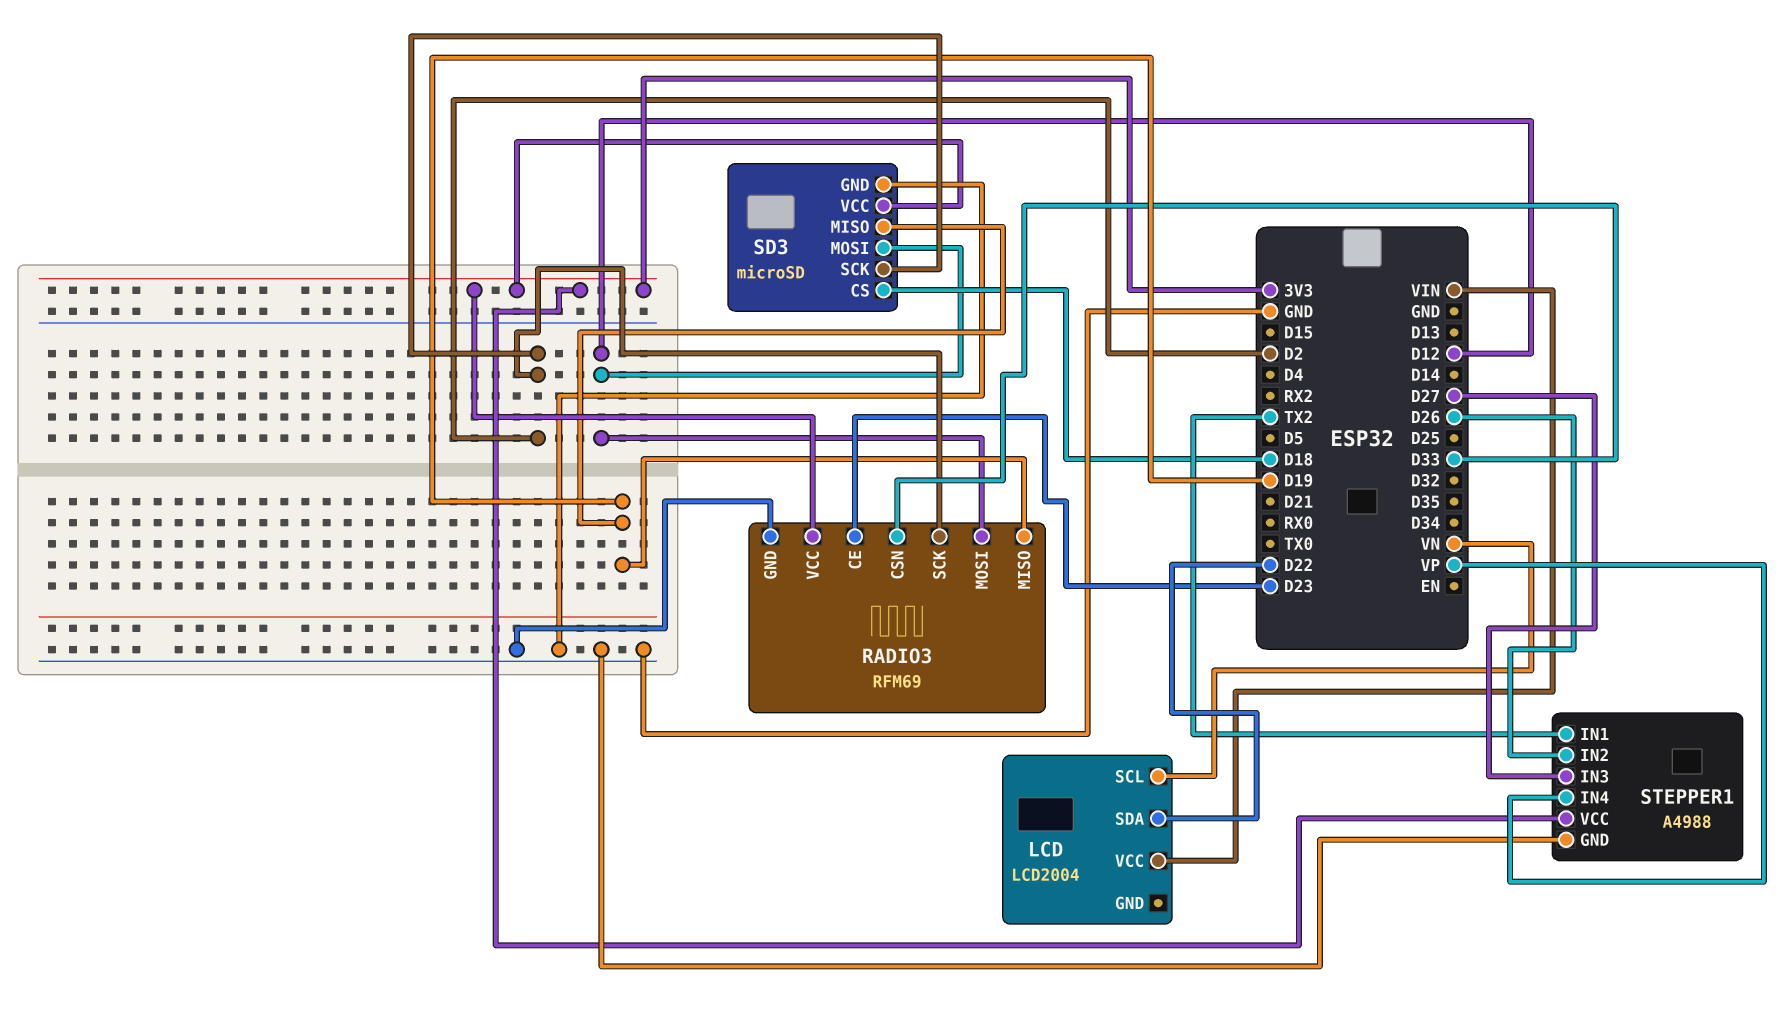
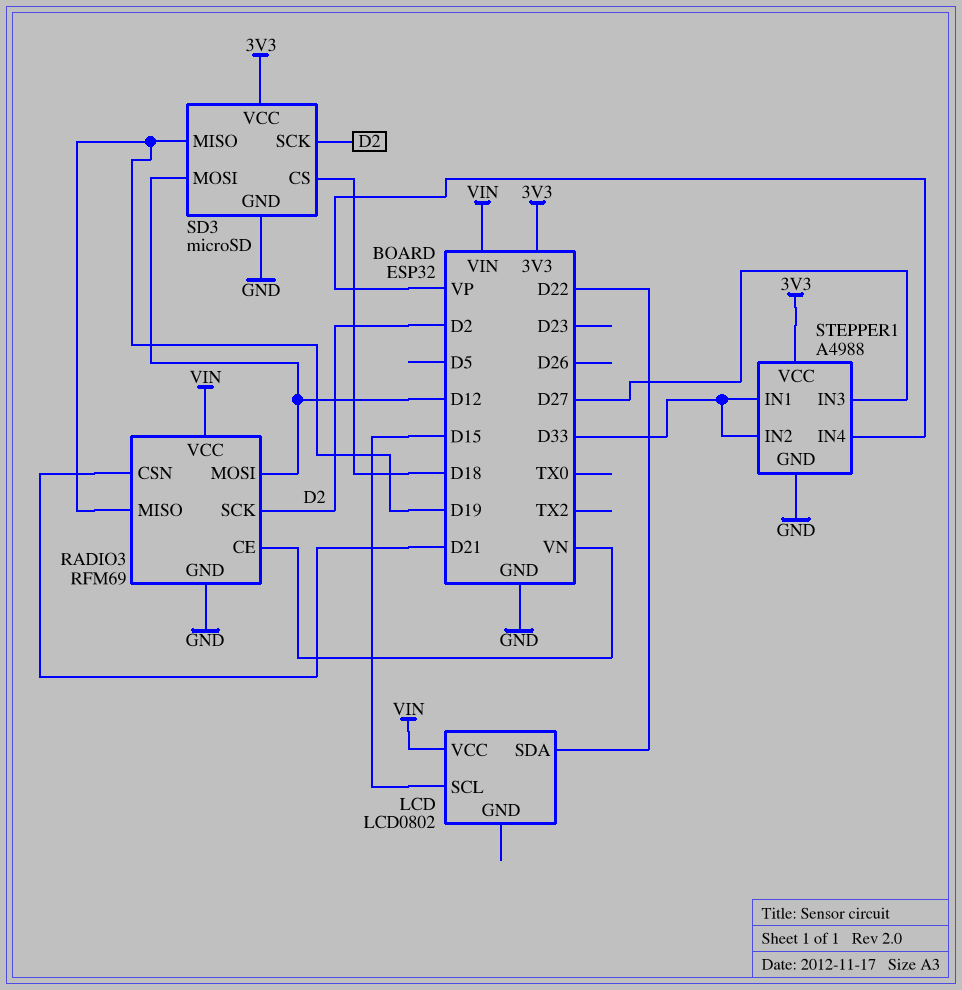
LCD: LCD2004 -> LCD0802
LCD pin SCL: VN -> D15
RADIO3 pin CE: D23 -> VN
RADIO3 pin CSN: D33 -> D21
RADIO3 pin VCC: 3V3 -> VIN
STEPPER1 pin IN1: TX2 -> D33
STEPPER1 pin IN2: D26 -> D33

